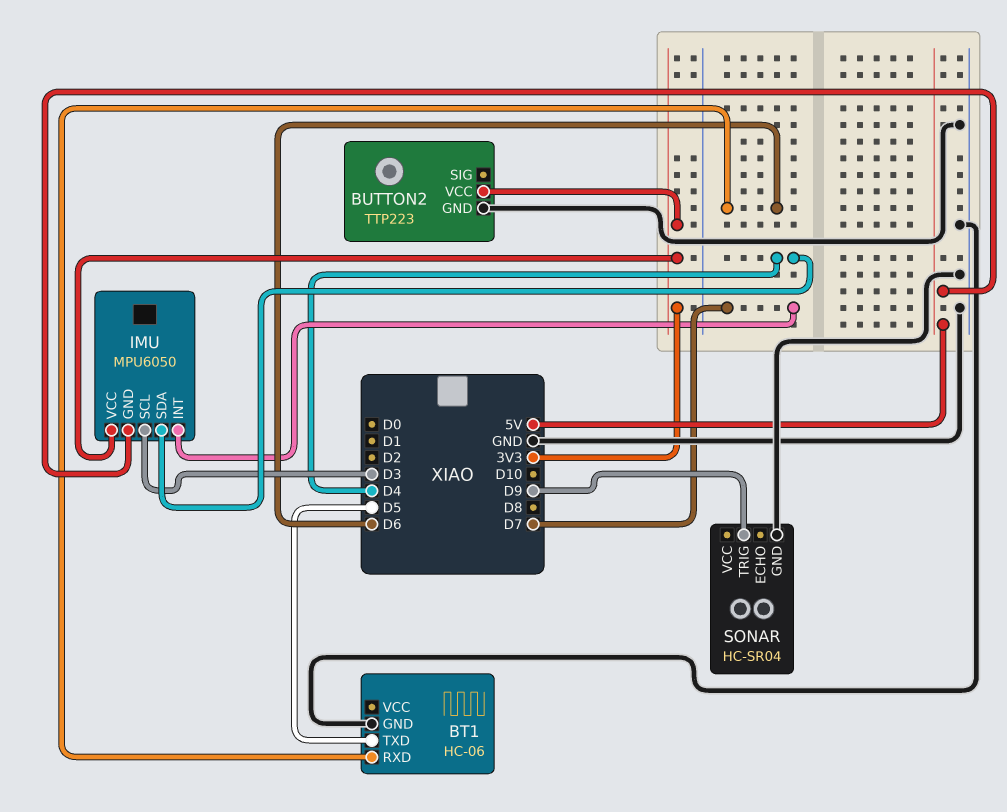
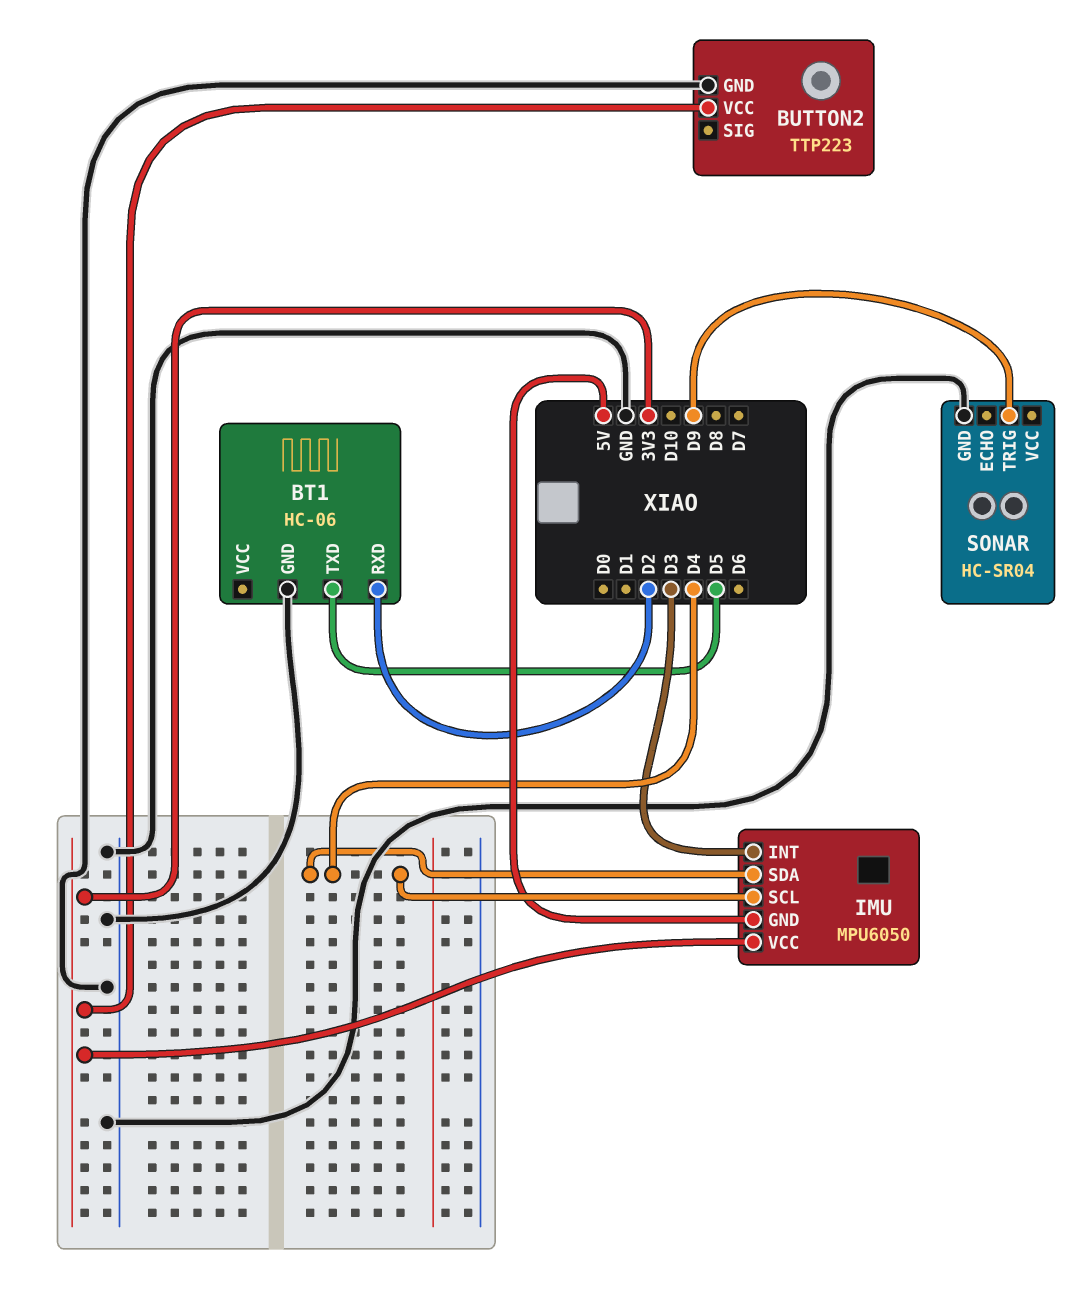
BT1 pin RXD: D6 -> D2
IMU pin INT: D7 -> D3
IMU pin SCL: D3 -> D4

